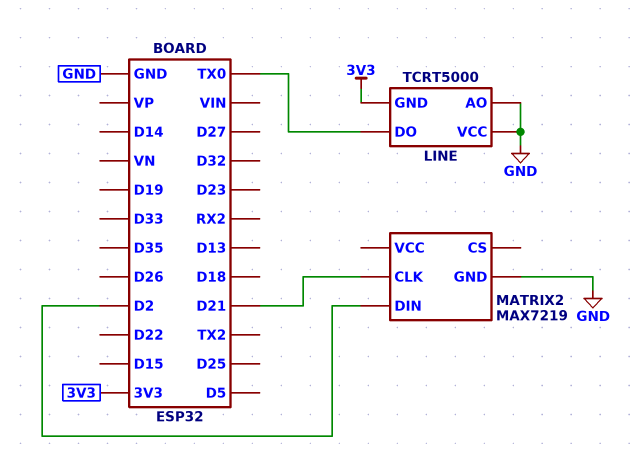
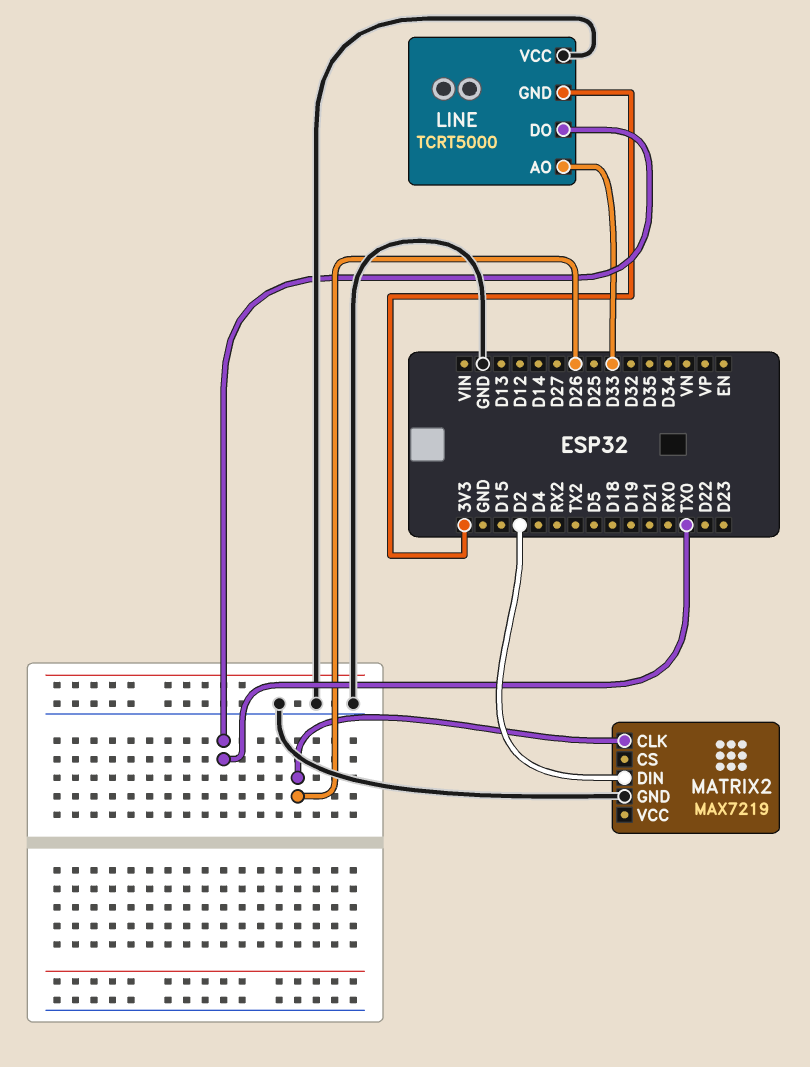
LINE pin AO: GND -> D33
MATRIX2 pin CLK: D21 -> D26

